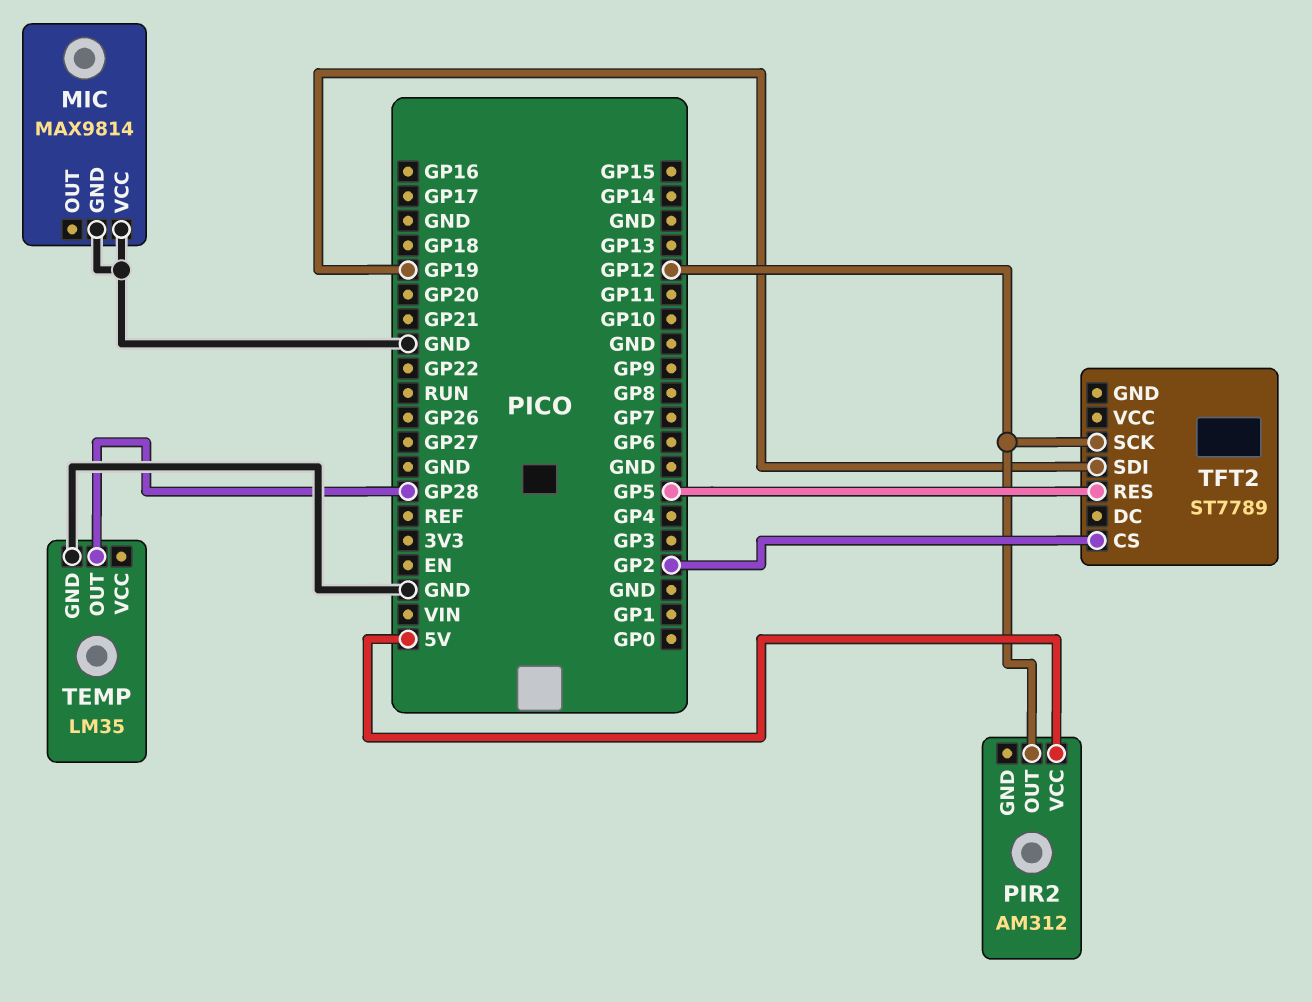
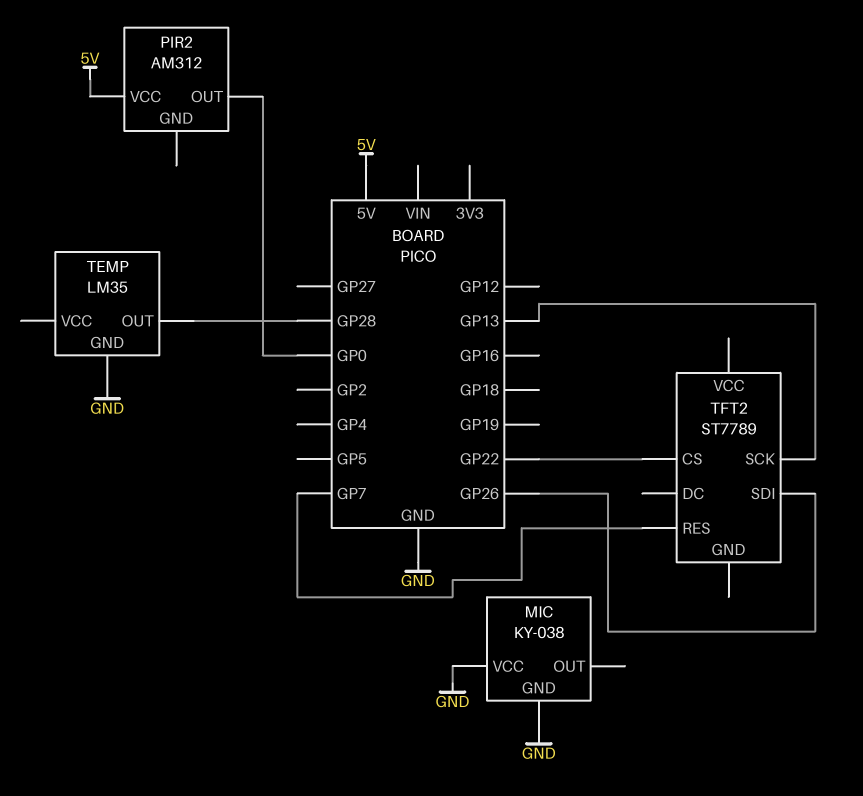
MIC: MAX9814 -> KY-038
PIR2 pin OUT: GP12 -> GP0
TFT2 pin CS: GP2 -> GP22
TFT2 pin RES: GP5 -> GP7
TFT2 pin SCK: GP12 -> GP13
TFT2 pin SDI: GP19 -> GP26

